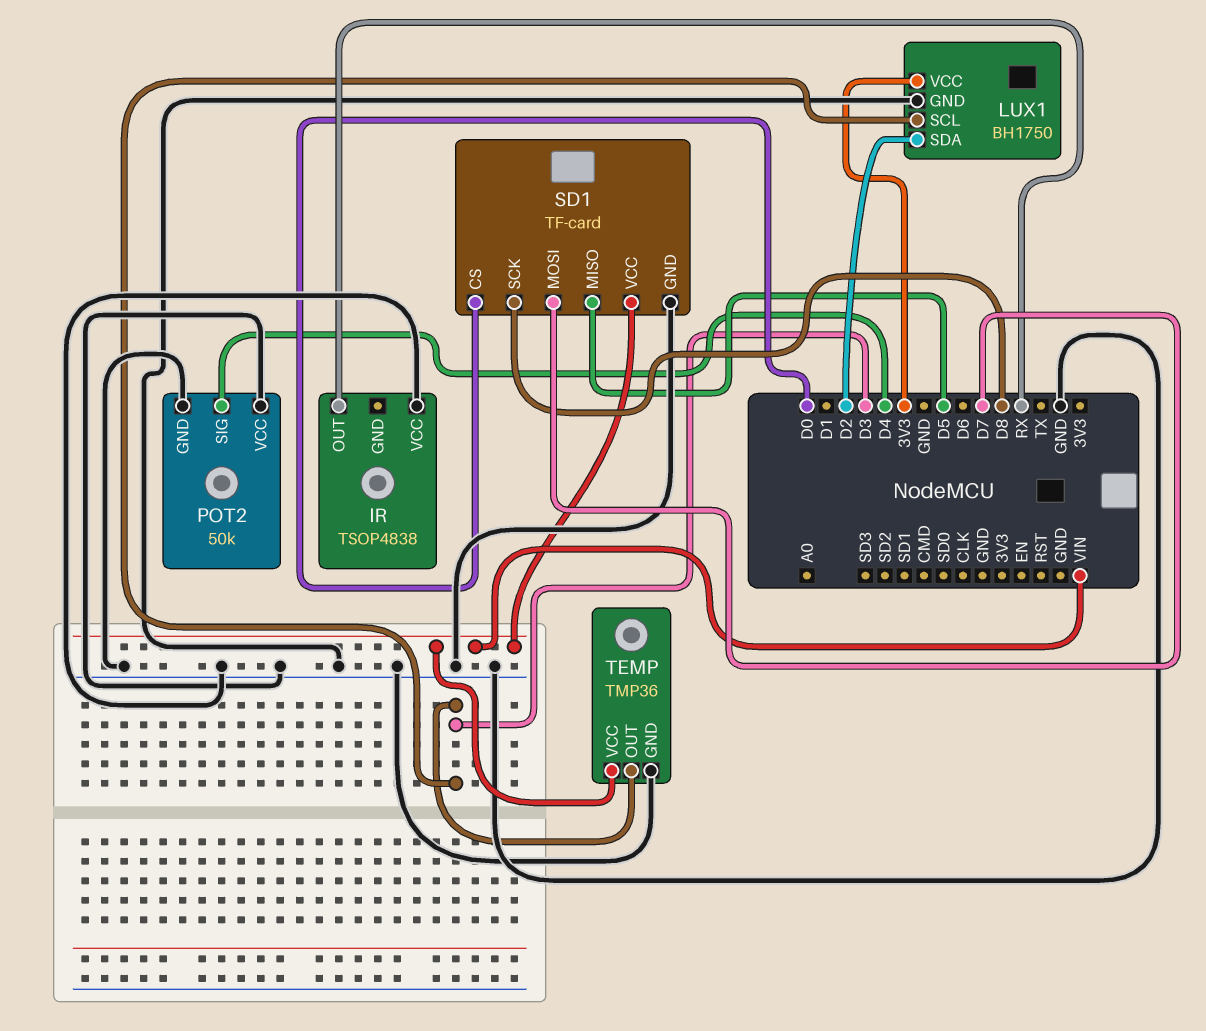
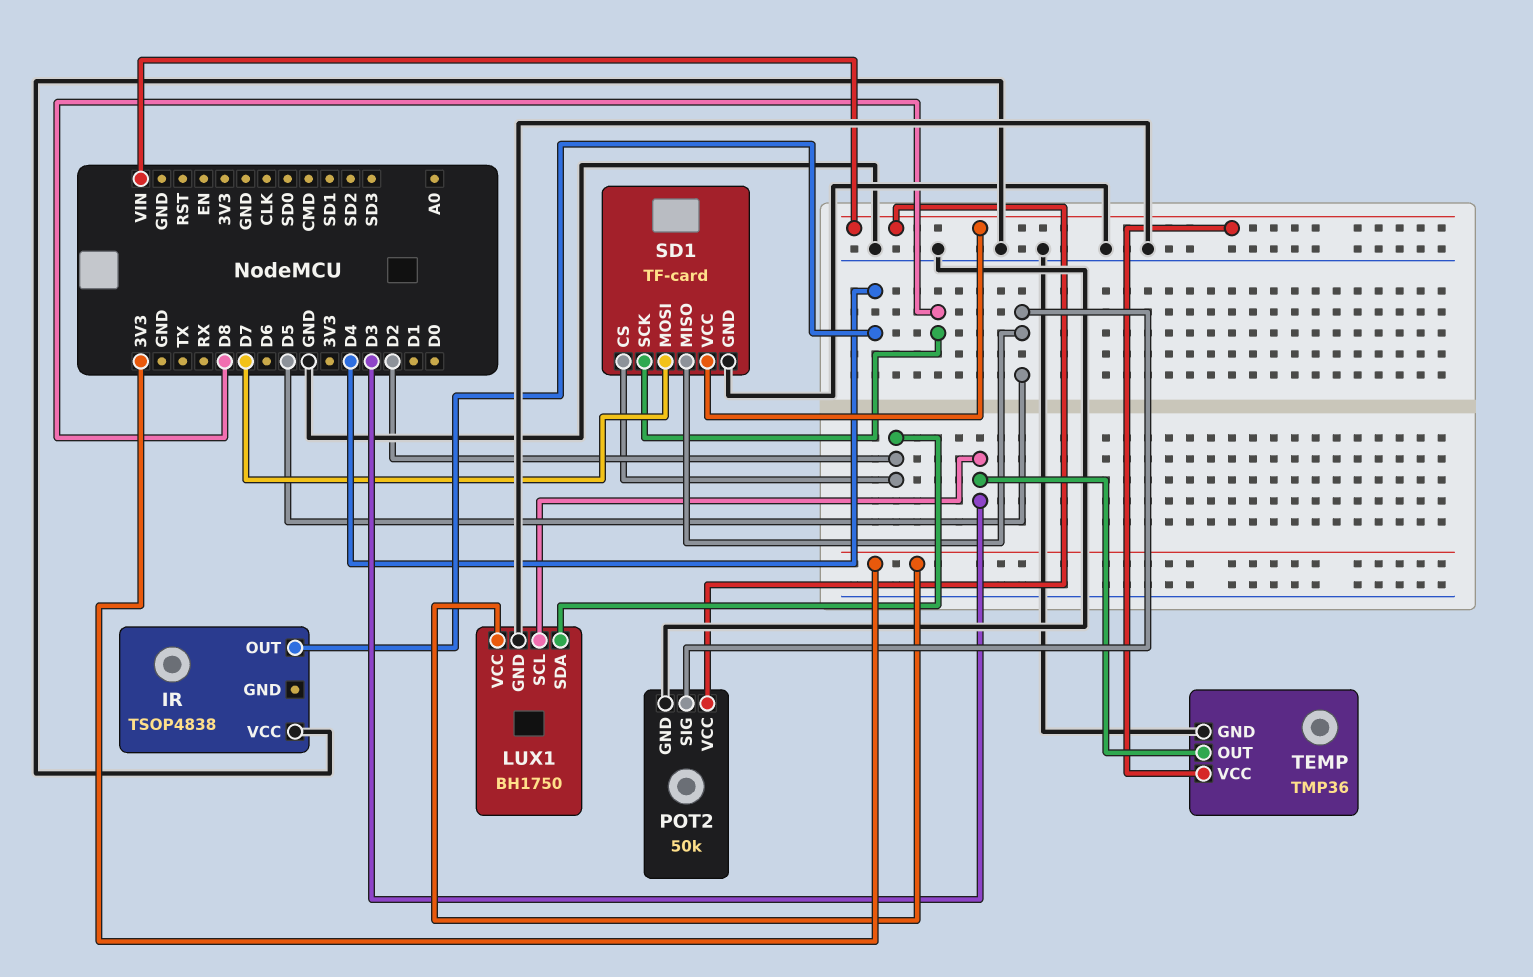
IR pin OUT: RX -> D4
POT2 pin SIG: D4 -> D5
POT2 pin VCC: GND -> VIN
SD1 pin CS: D0 -> D2

